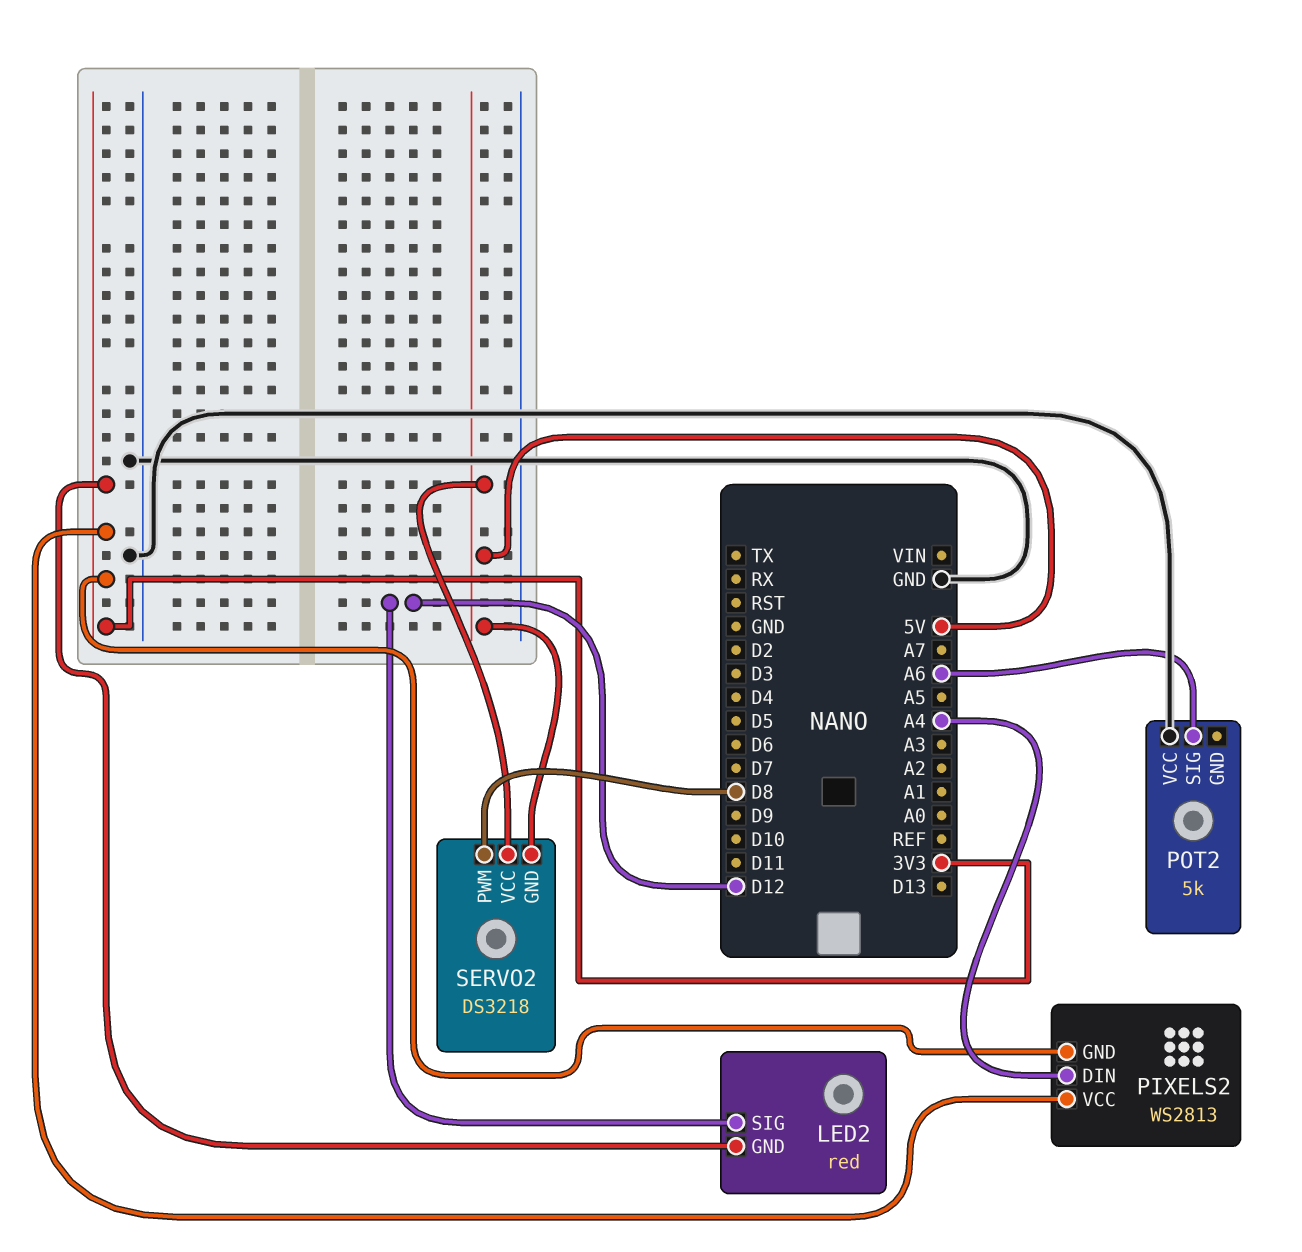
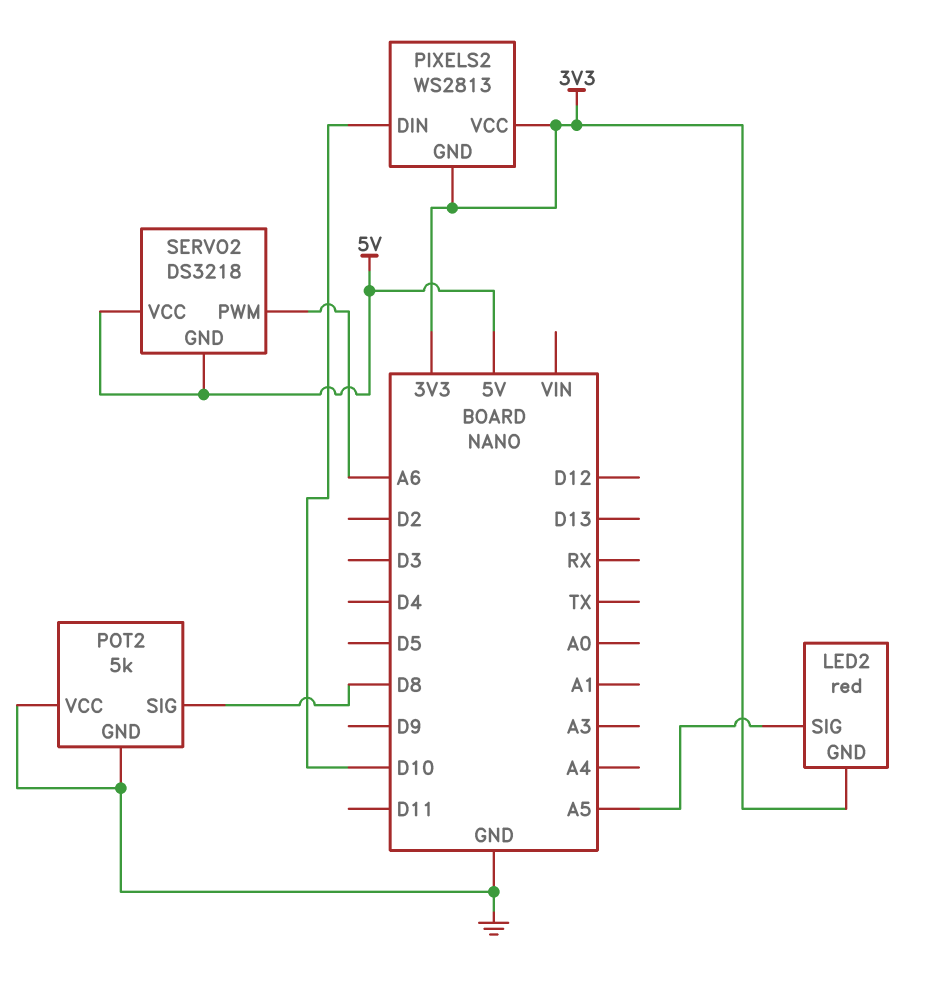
LED2 pin SIG: D12 -> A5
PIXELS2 pin DIN: A4 -> D10
POT2 pin GND: none -> GND
POT2 pin SIG: A6 -> D8
SERVO2 pin PWM: D8 -> A6

